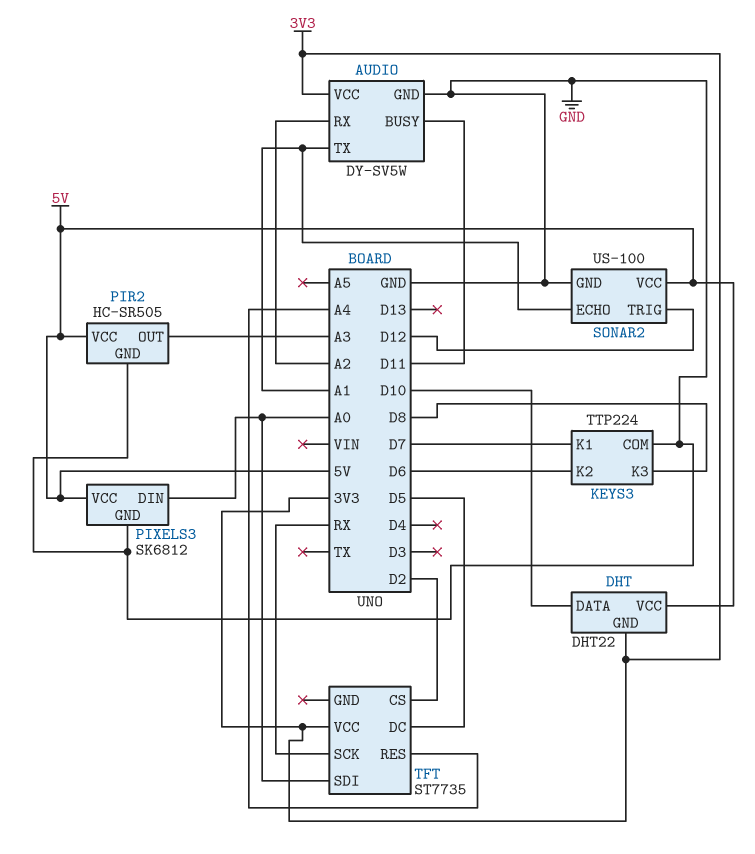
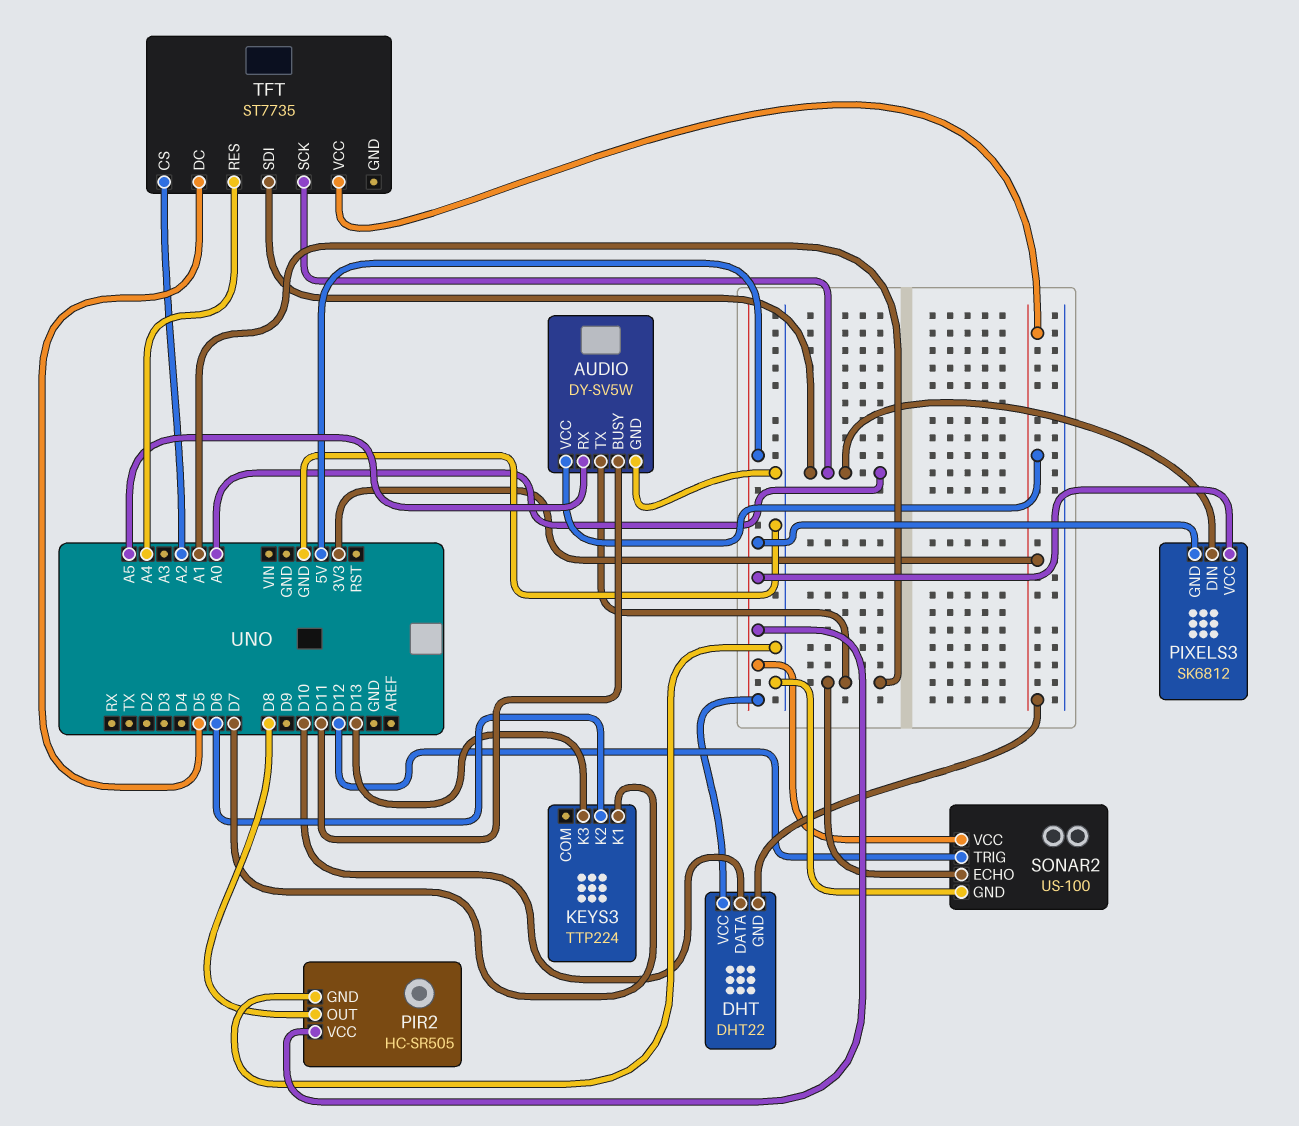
AUDIO pin RX: A2 -> A5
KEYS3 pin COM: GND -> none
KEYS3 pin K3: D8 -> D13
PIR2 pin OUT: A3 -> D8
PIXELS3 pin GND: GND -> 5V
TFT pin CS: D2 -> A2
TFT pin SCK: RX -> A0

